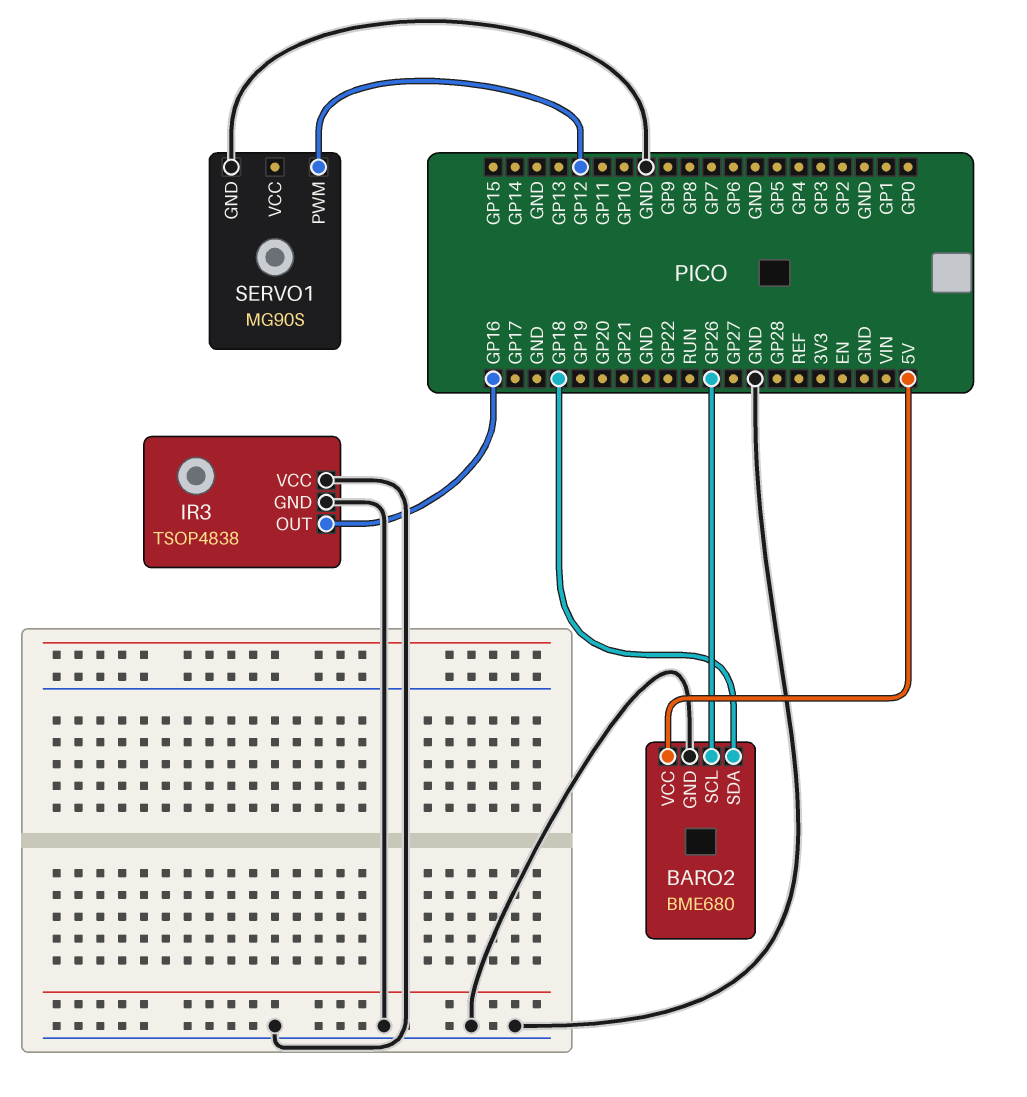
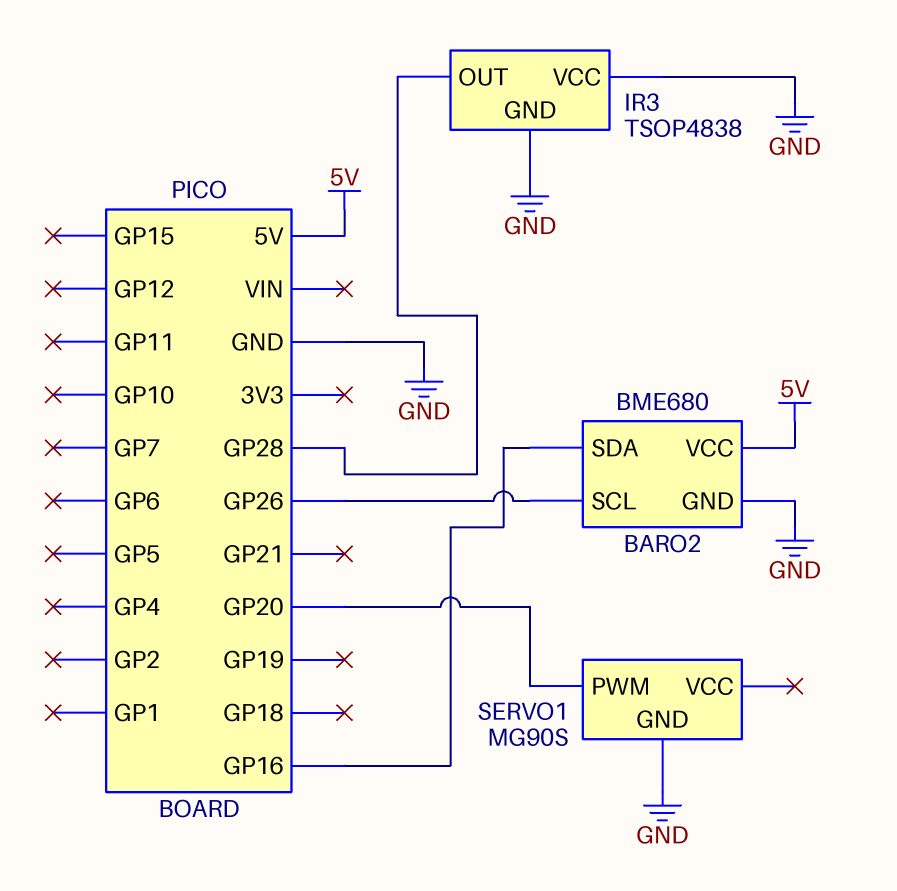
BARO2 pin SDA: GP18 -> GP16
IR3 pin OUT: GP16 -> GP28
SERVO1 pin PWM: GP12 -> GP20

